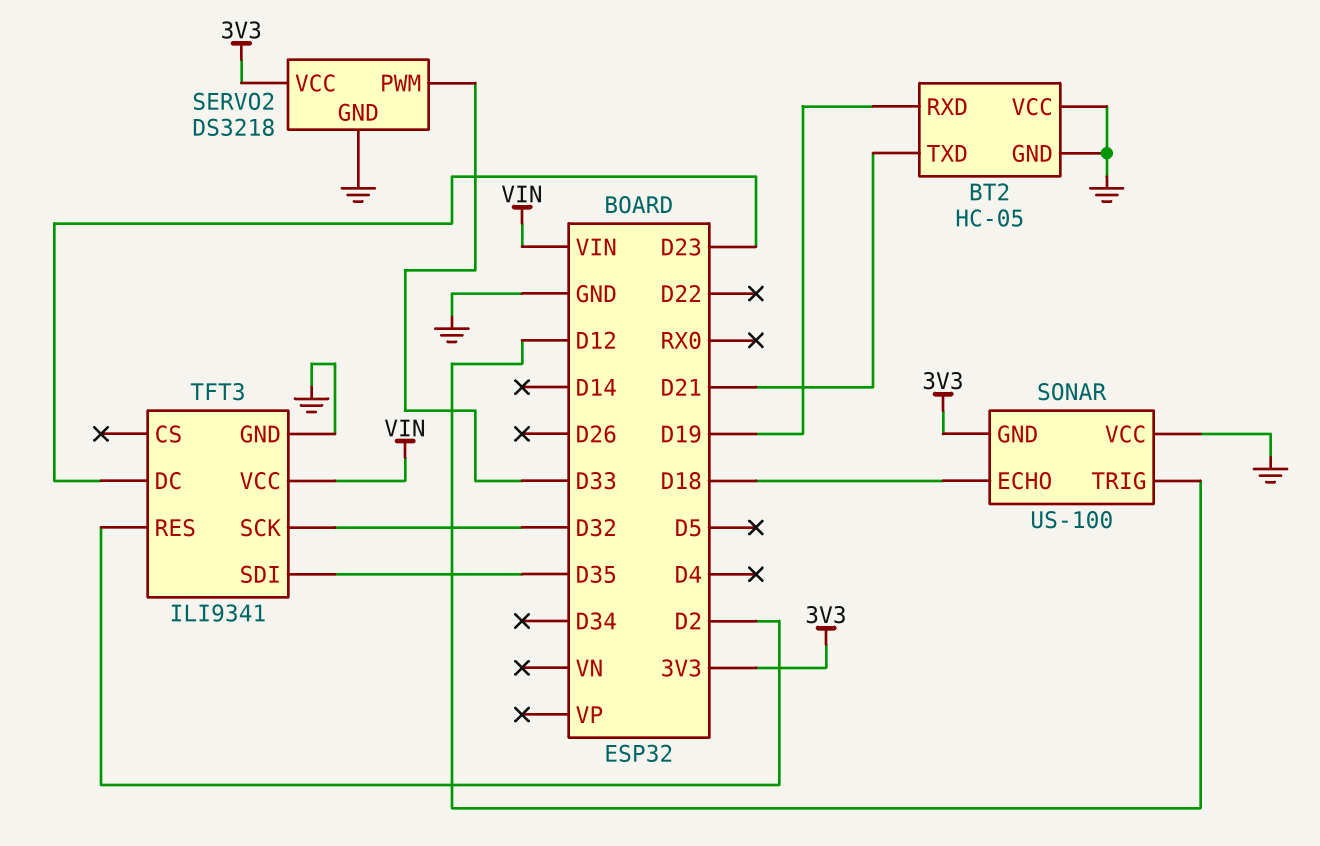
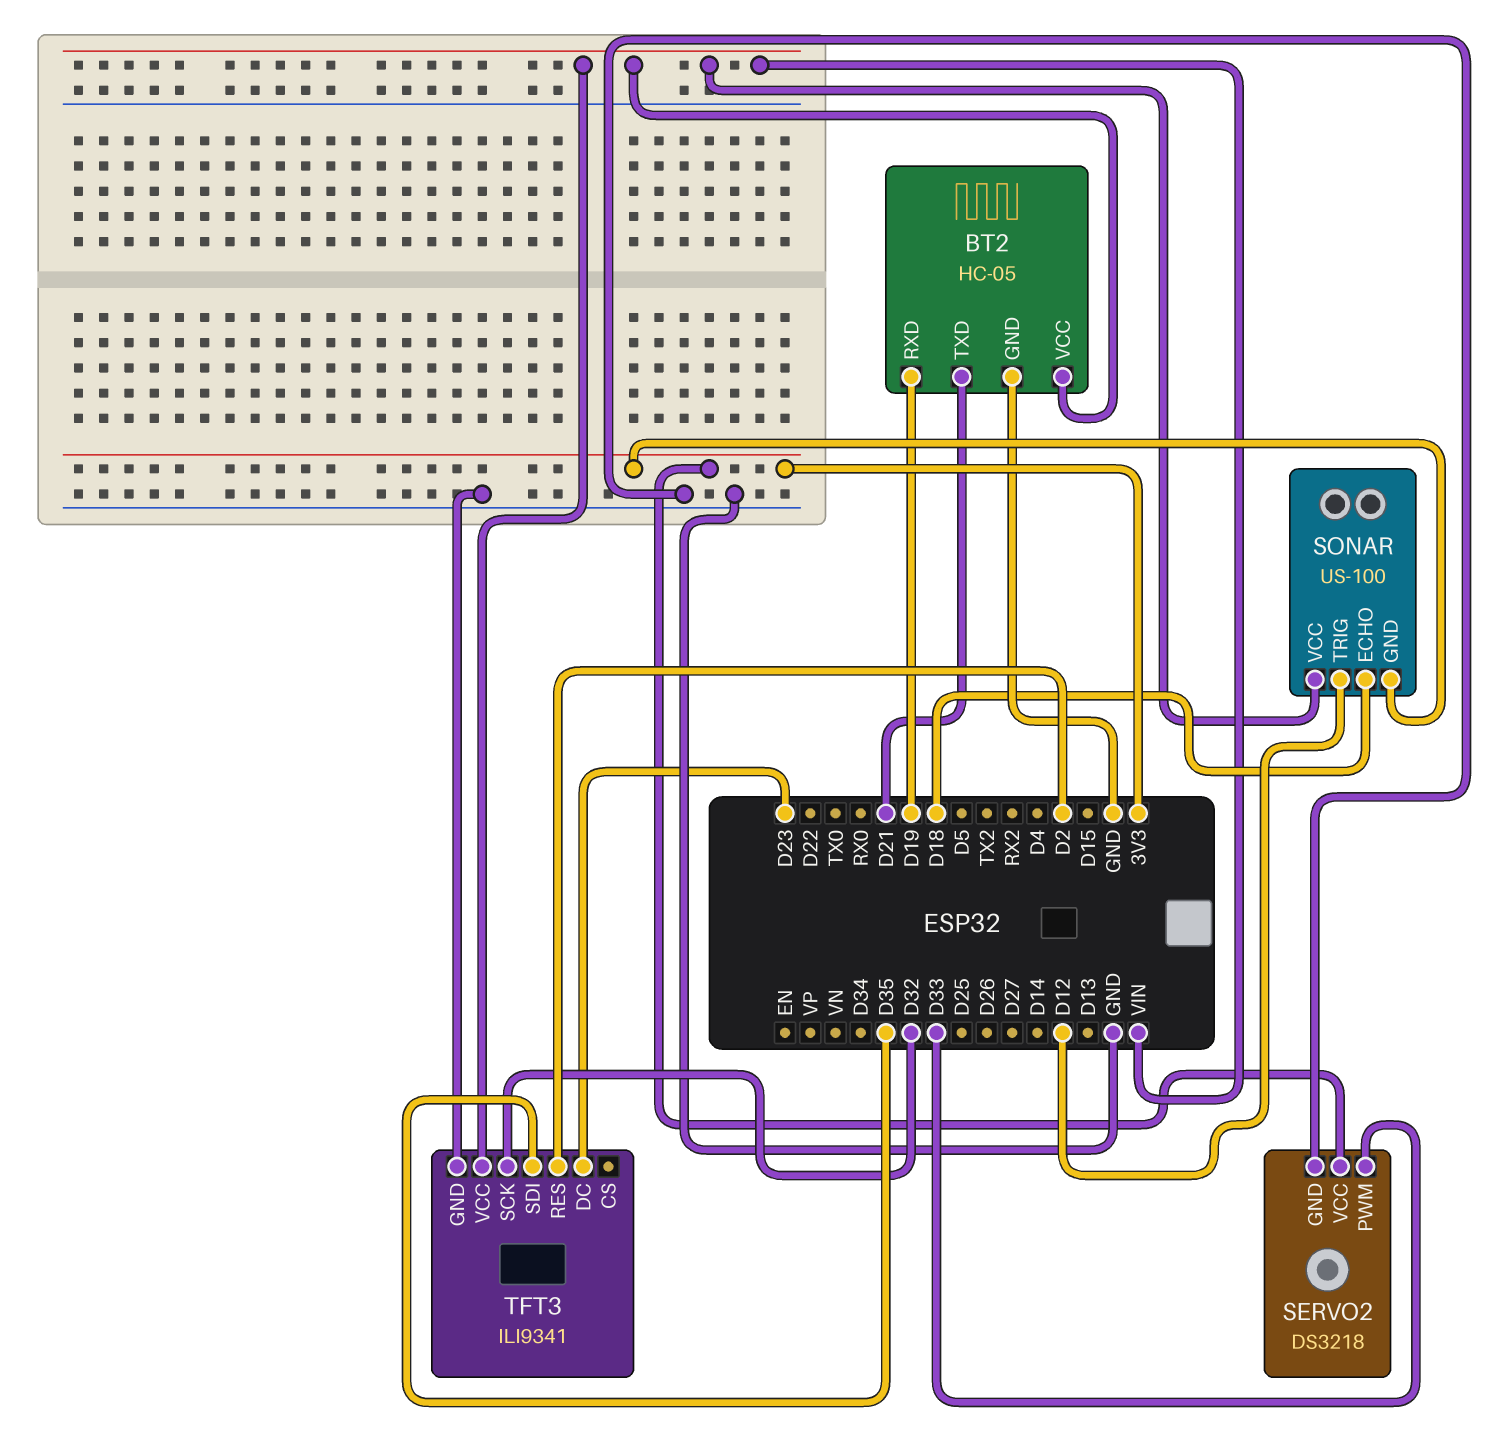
BT2 pin VCC: GND -> VIN
SONAR pin VCC: GND -> VIN

